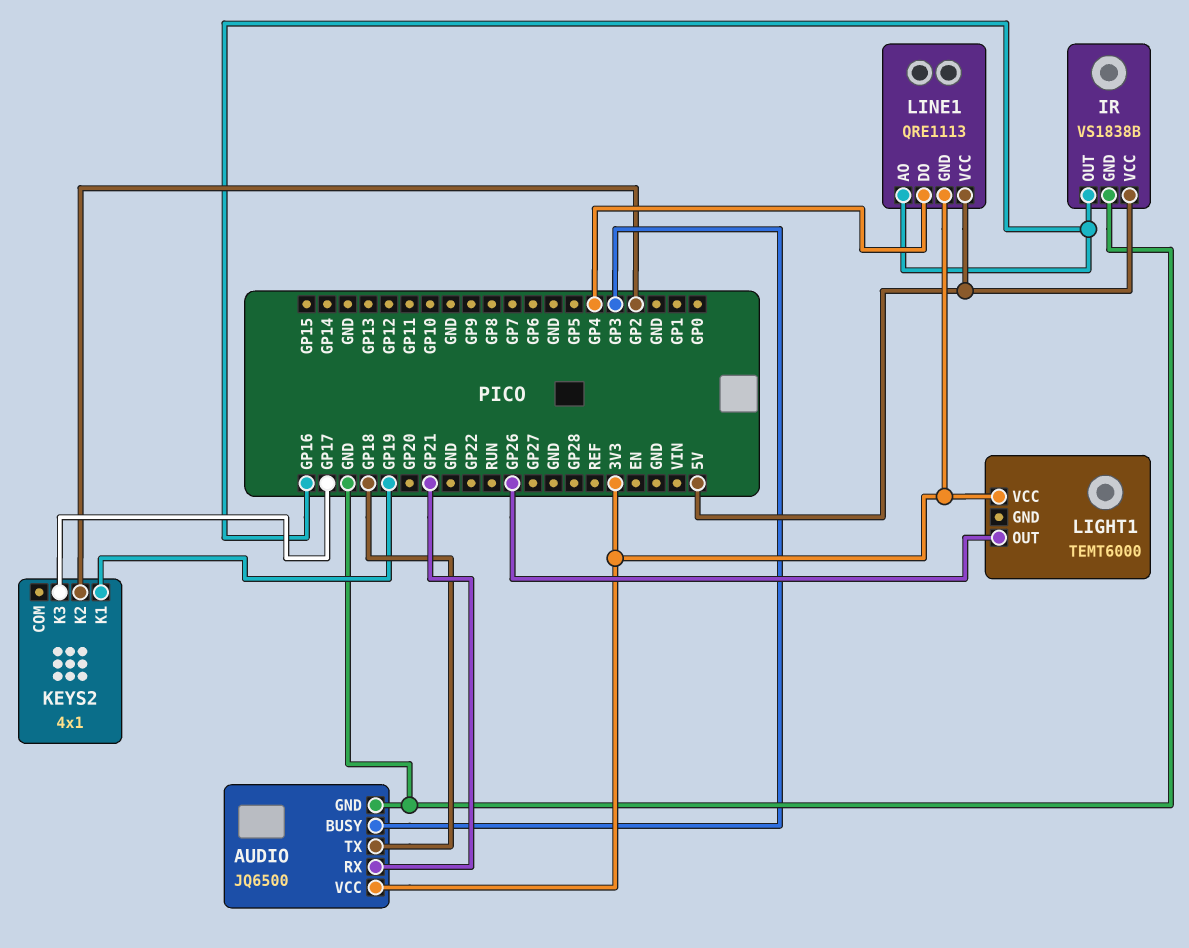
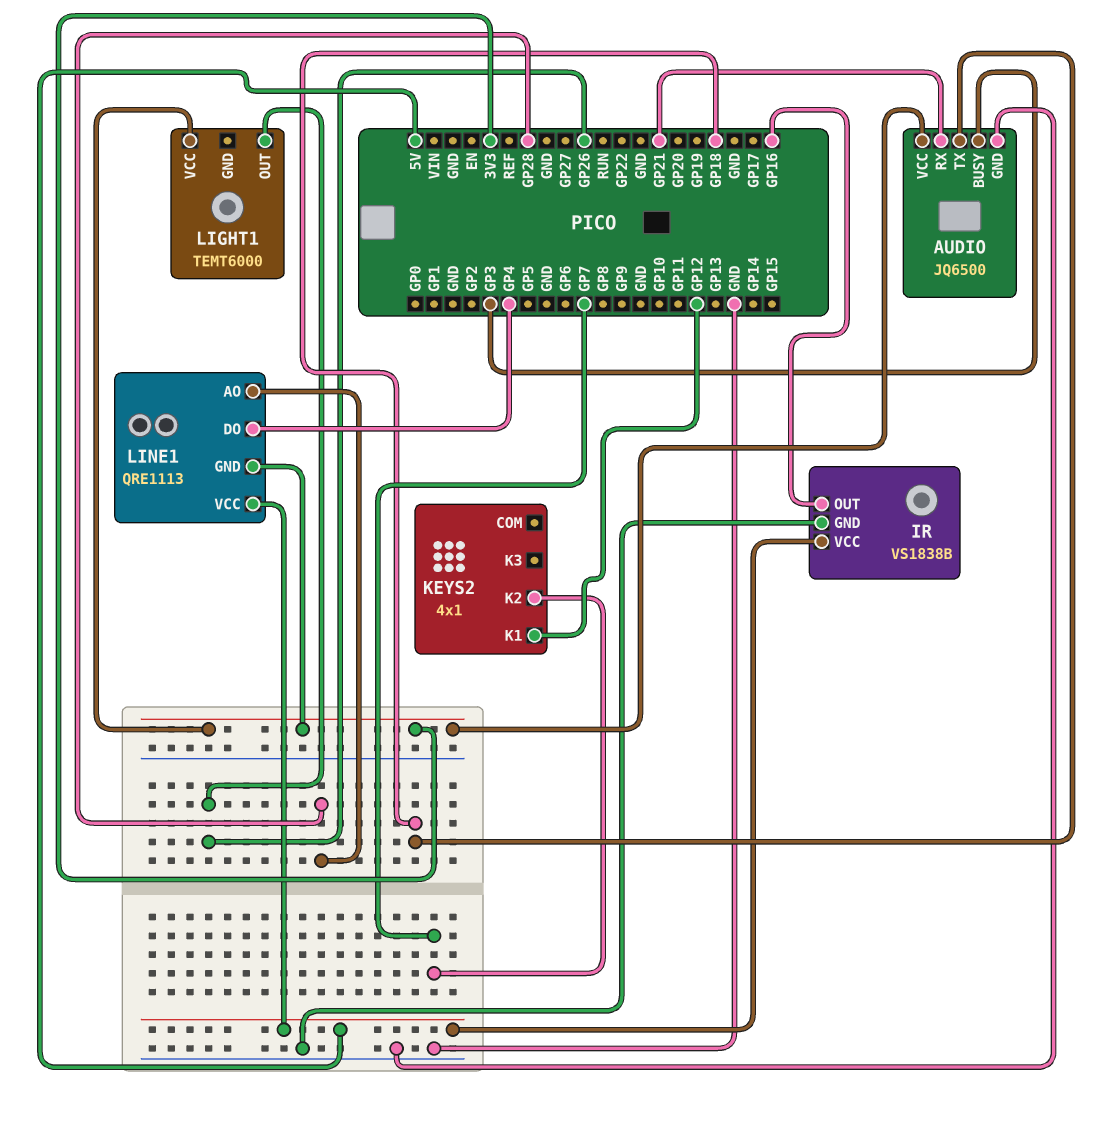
KEYS2 pin K1: GP19 -> GP12
KEYS2 pin K2: GP2 -> GP7
KEYS2 pin K3: GP17 -> none
LINE1 pin AO: GP16 -> GP28

